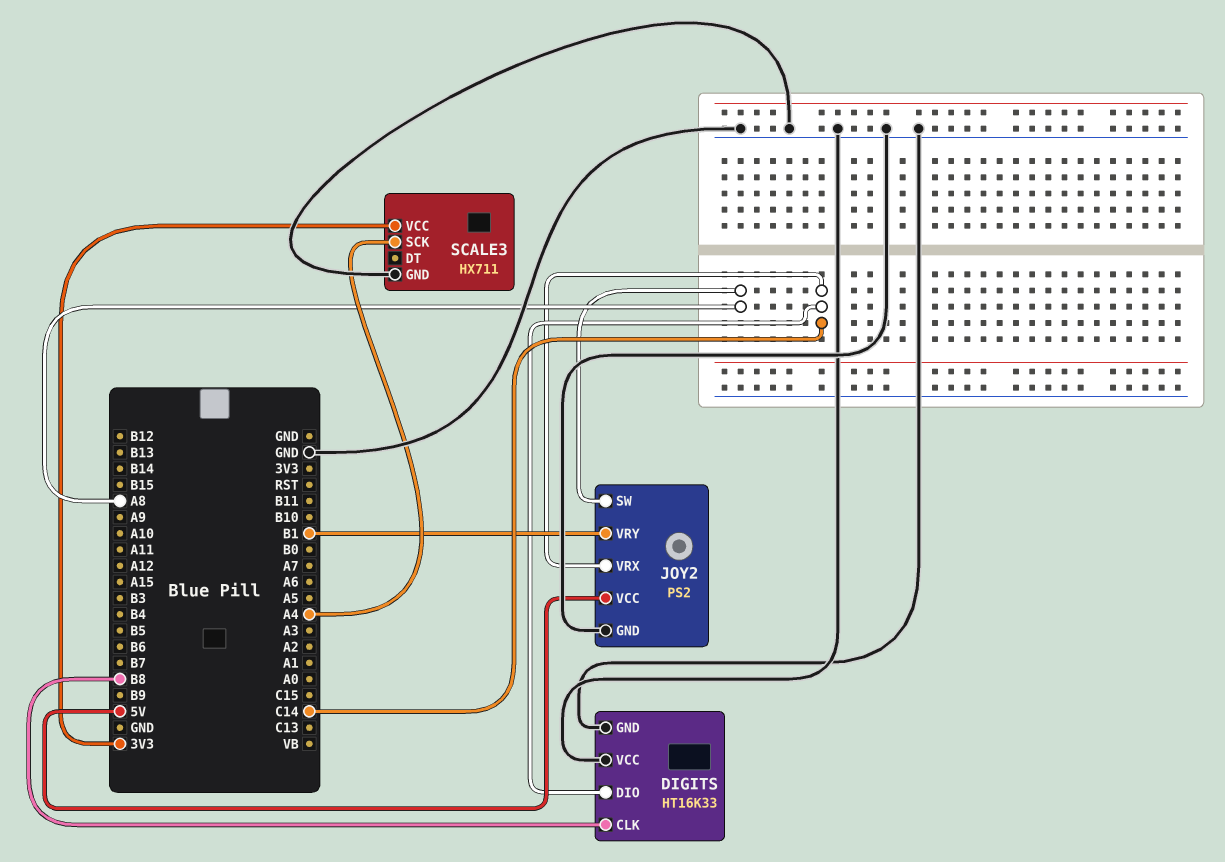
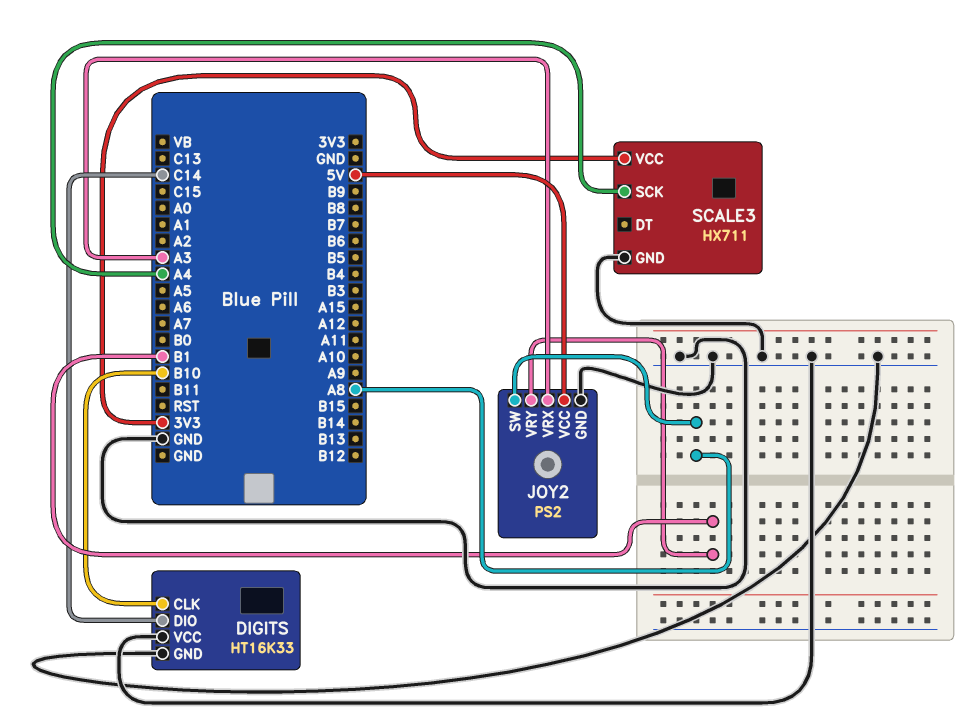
DIGITS pin CLK: B8 -> B10
JOY2 pin VRX: C14 -> A3

